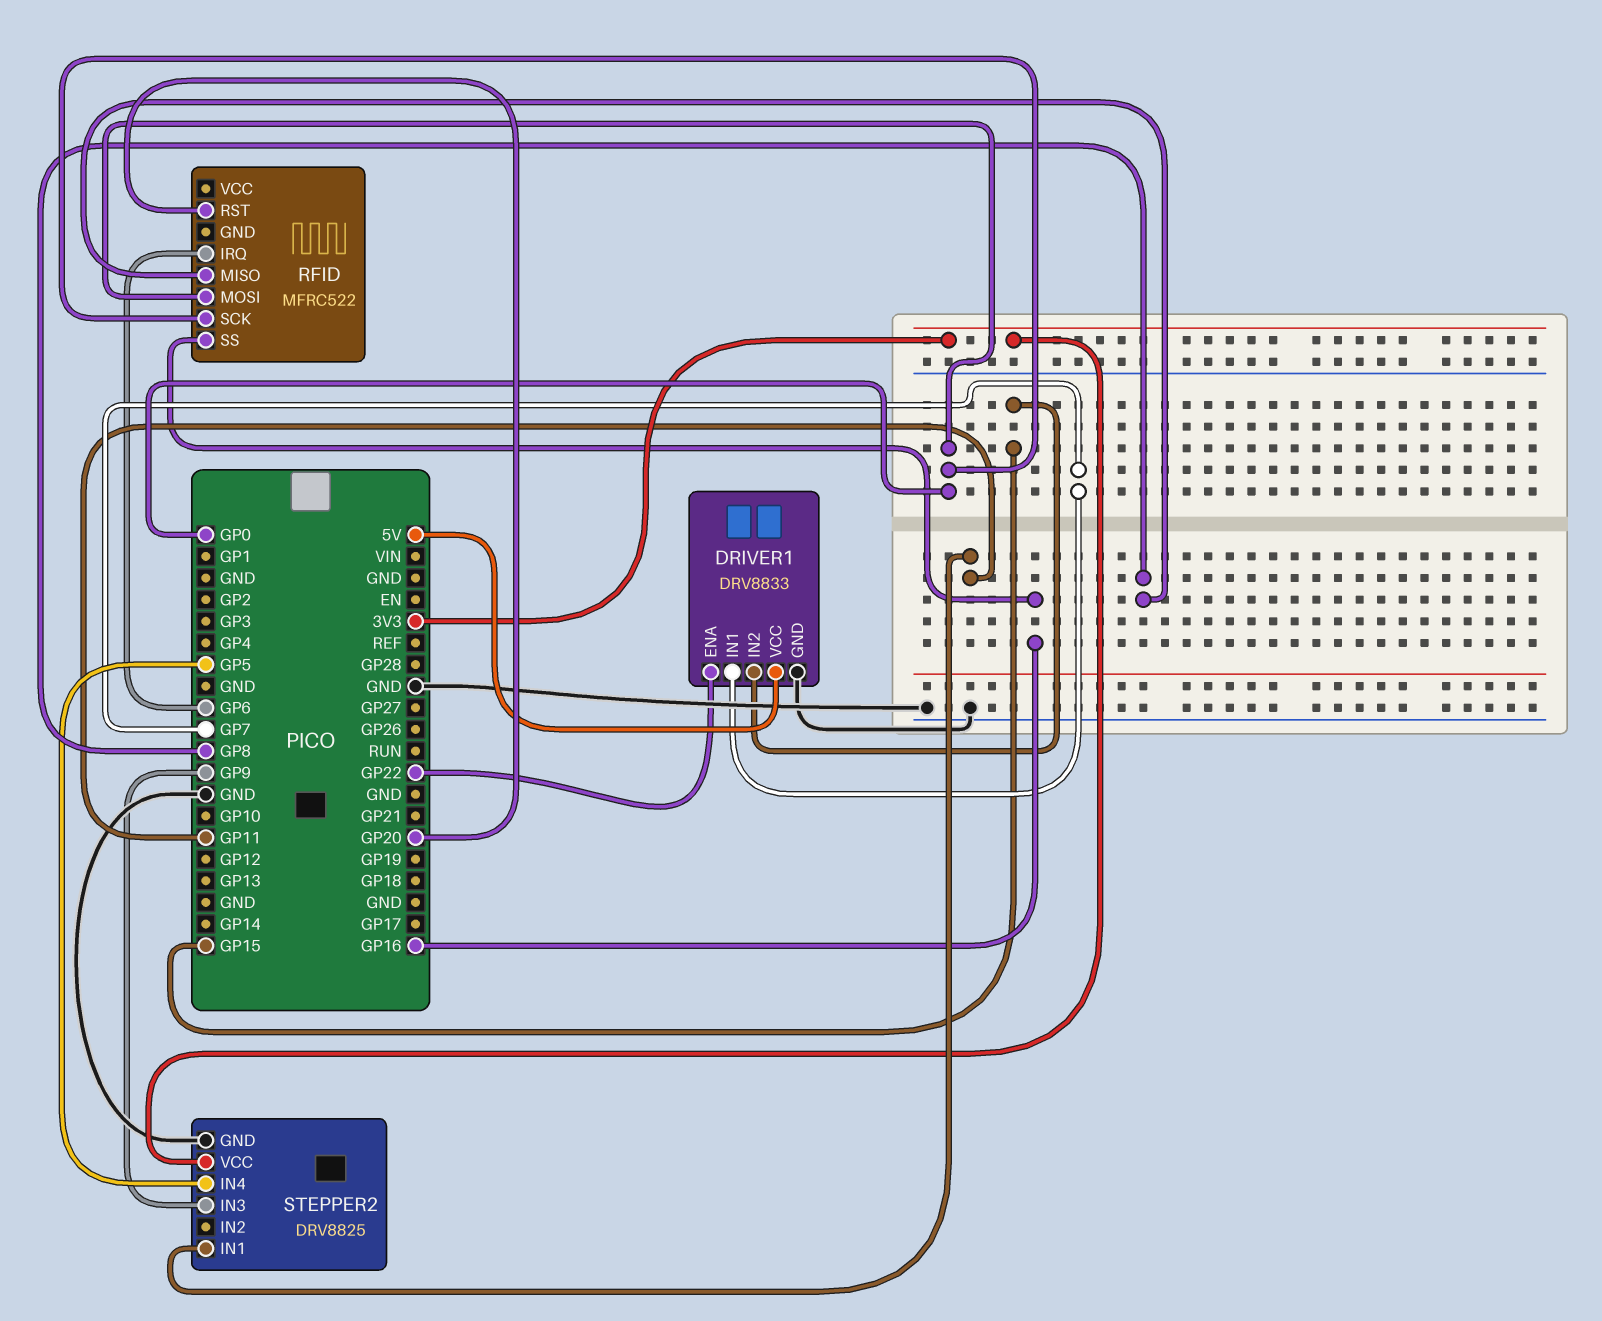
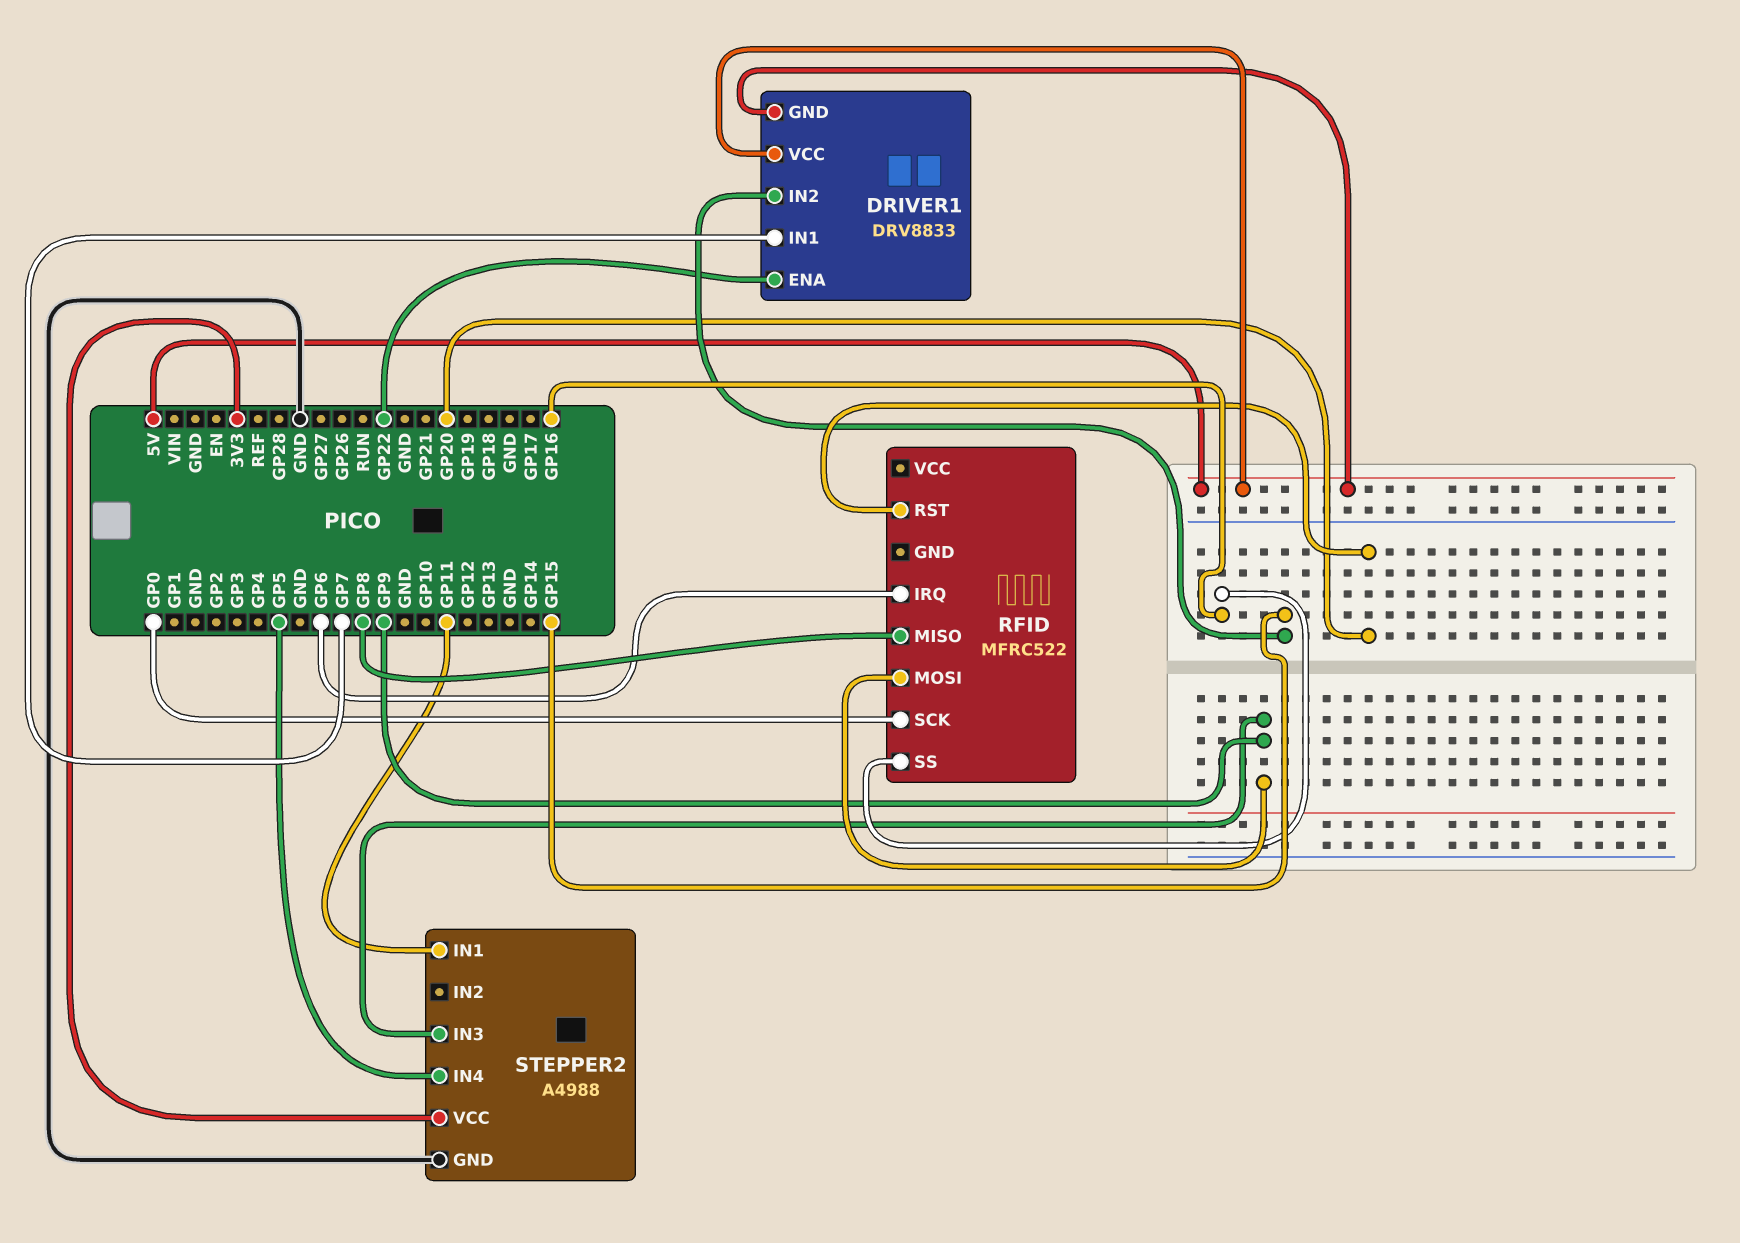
DRIVER1 pin GND: GND -> 5V
RFID pin MOSI: GP0 -> GP9
STEPPER2: DRV8825 -> A4988

